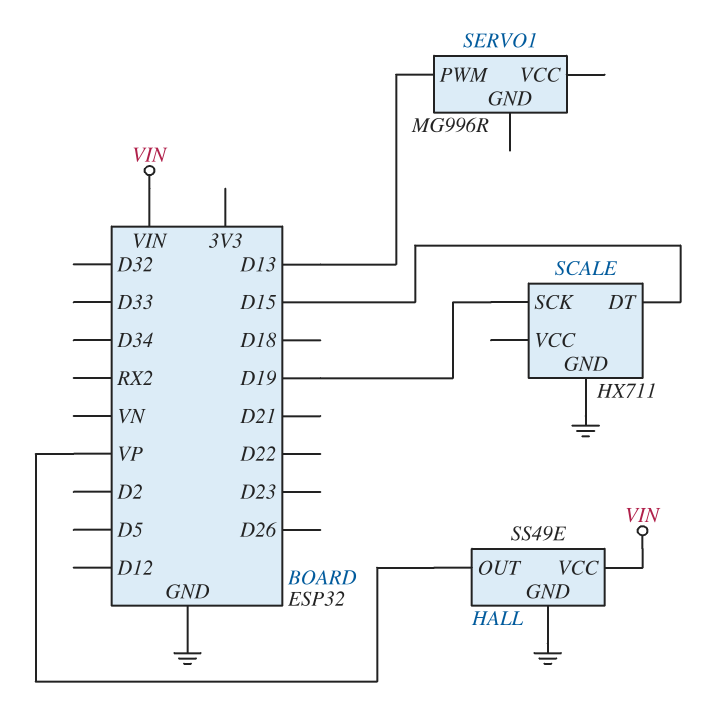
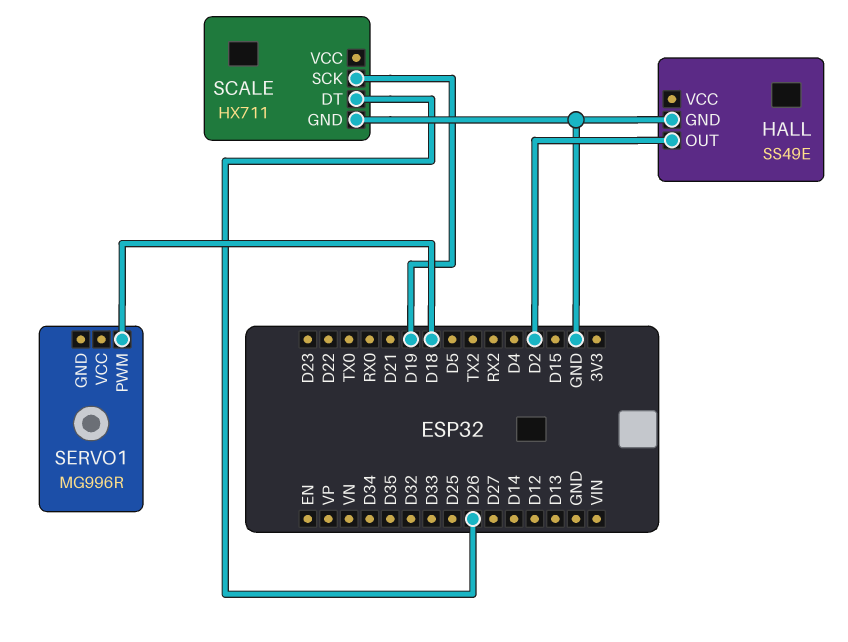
HALL pin OUT: VP -> D2
HALL pin VCC: VIN -> none
SCALE pin DT: D15 -> D26
SERVO1 pin PWM: D13 -> D18

